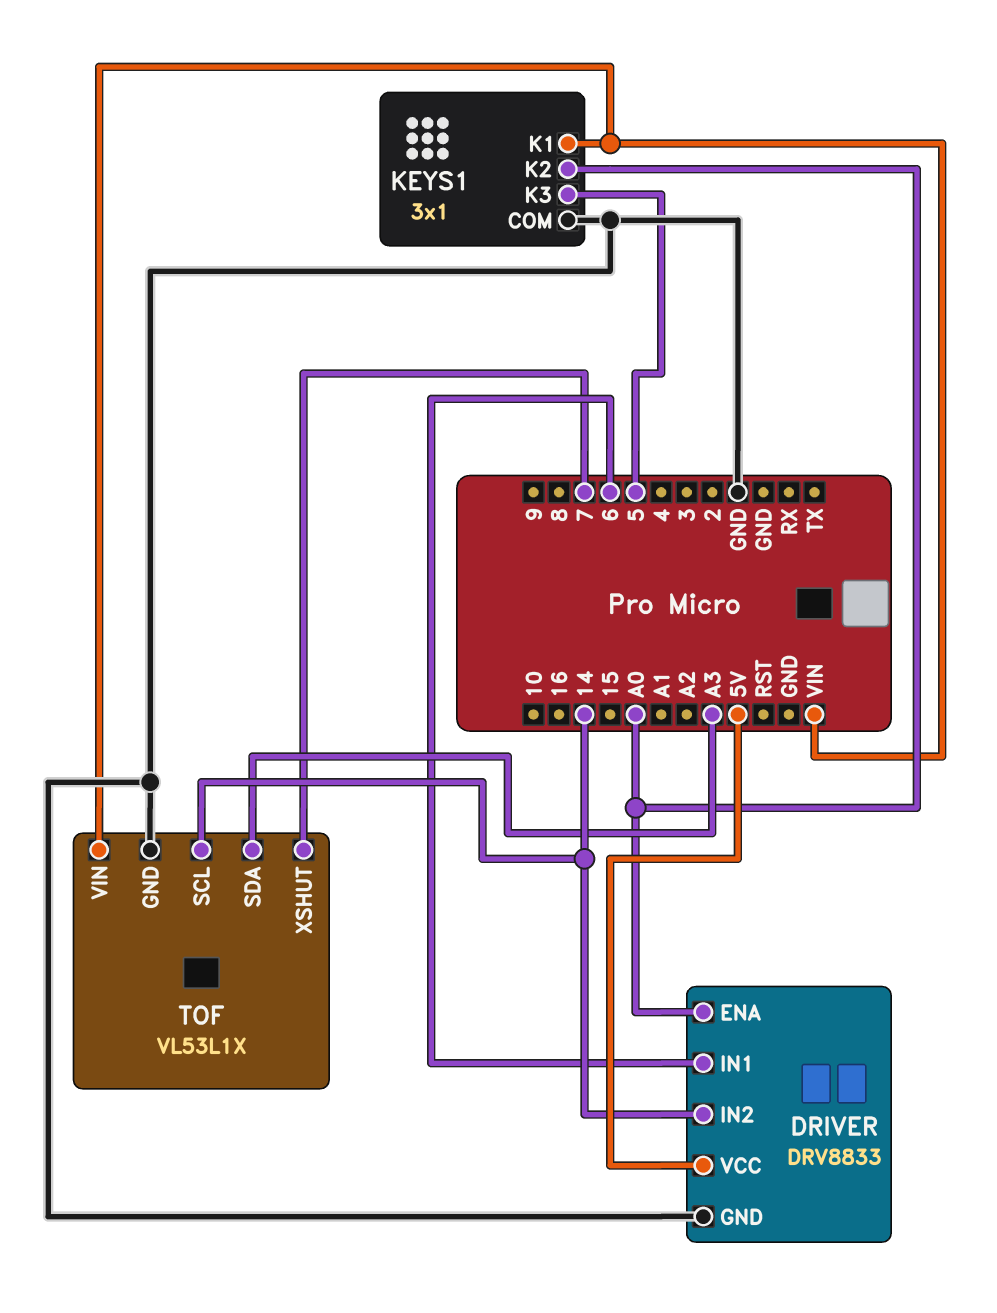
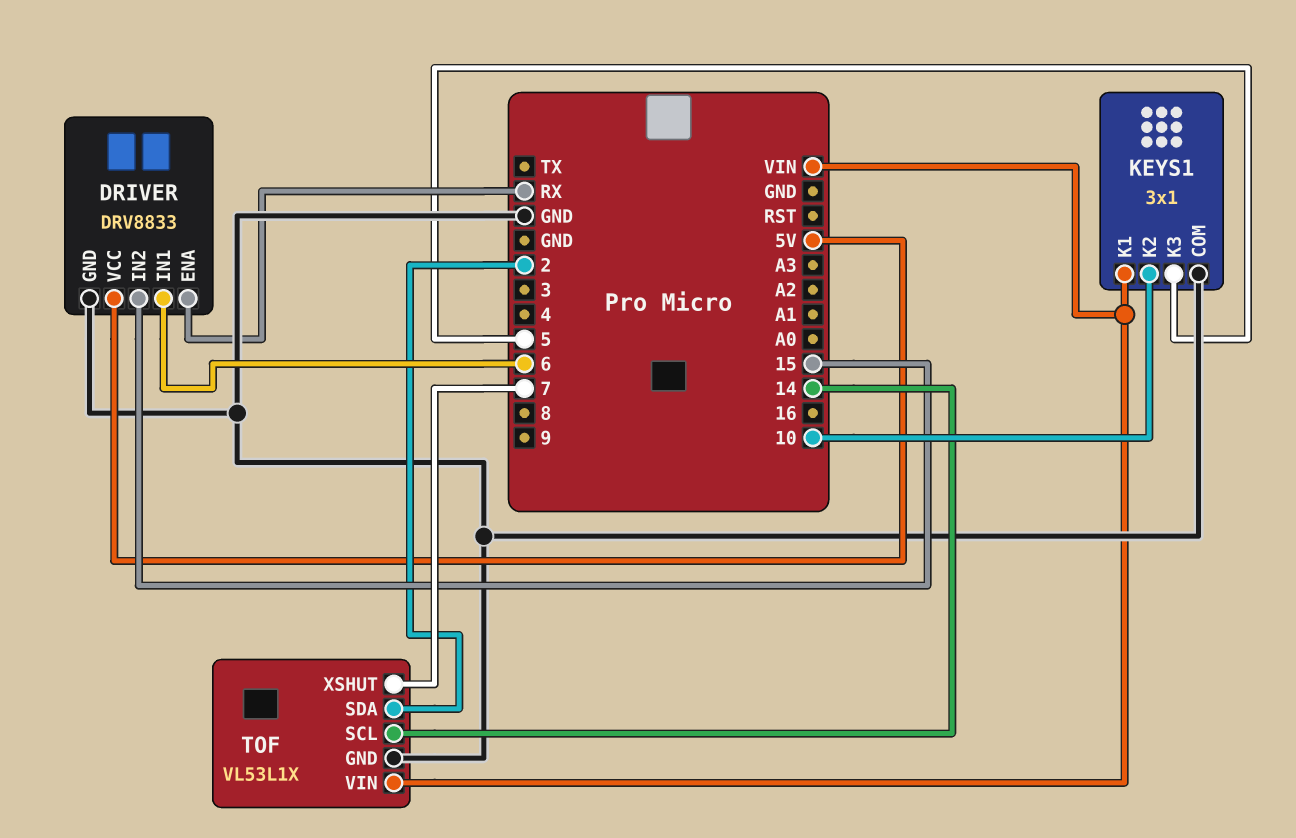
DRIVER pin ENA: A0 -> RX
DRIVER pin IN2: 14 -> 15
KEYS1 pin K2: A0 -> 10
TOF pin SDA: A3 -> 2

